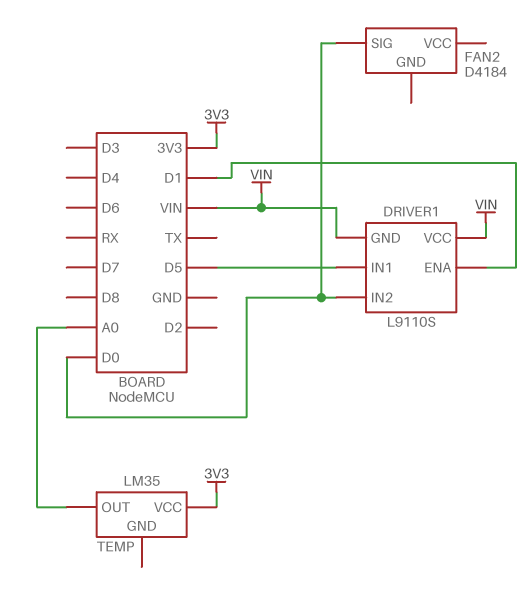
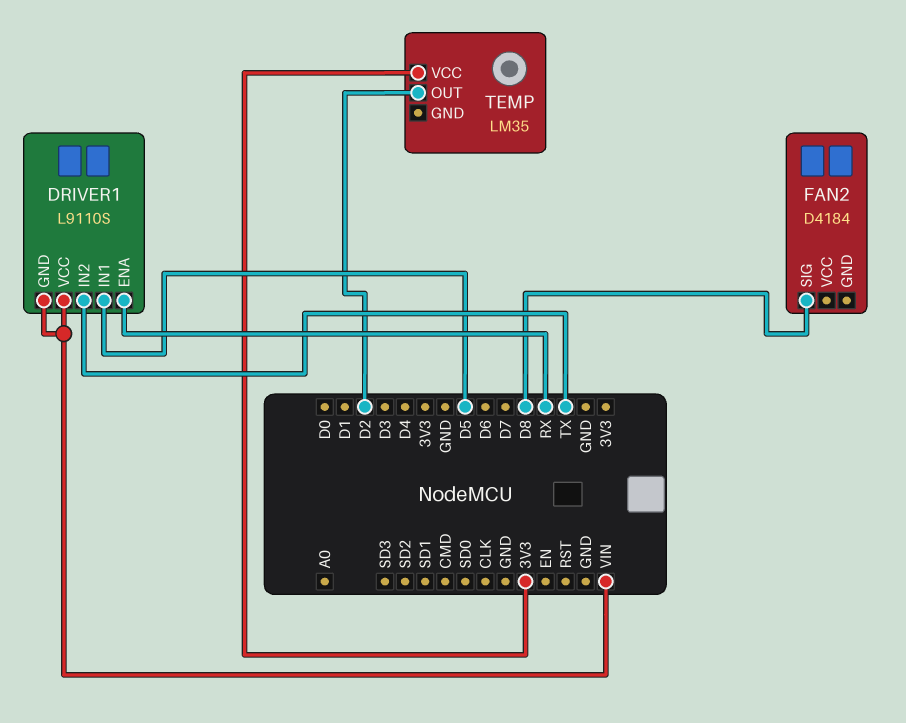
DRIVER1 pin ENA: D1 -> RX
DRIVER1 pin IN2: D0 -> TX
FAN2 pin SIG: D0 -> D8
TEMP pin OUT: A0 -> D2

